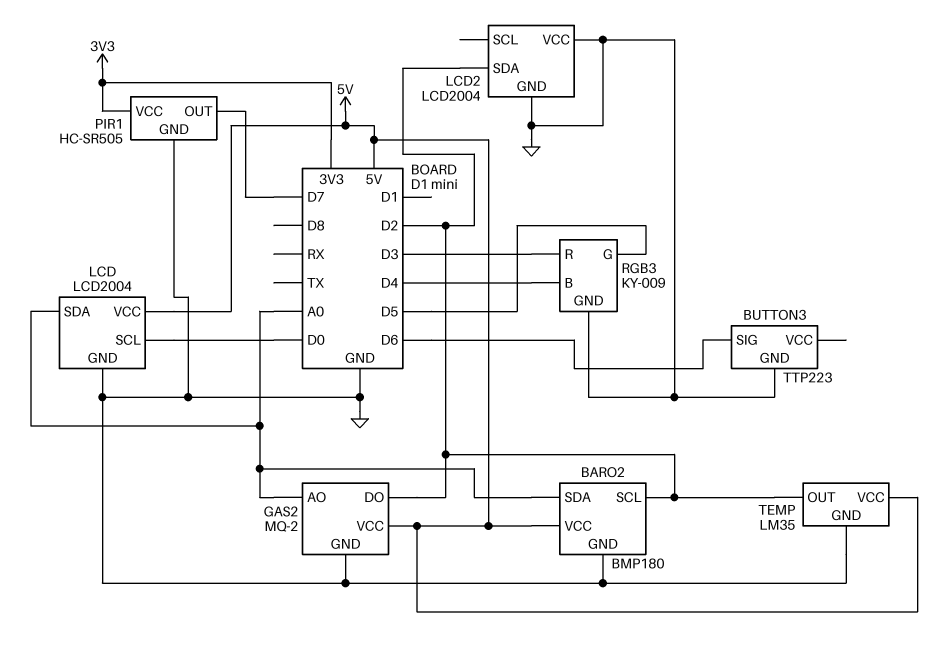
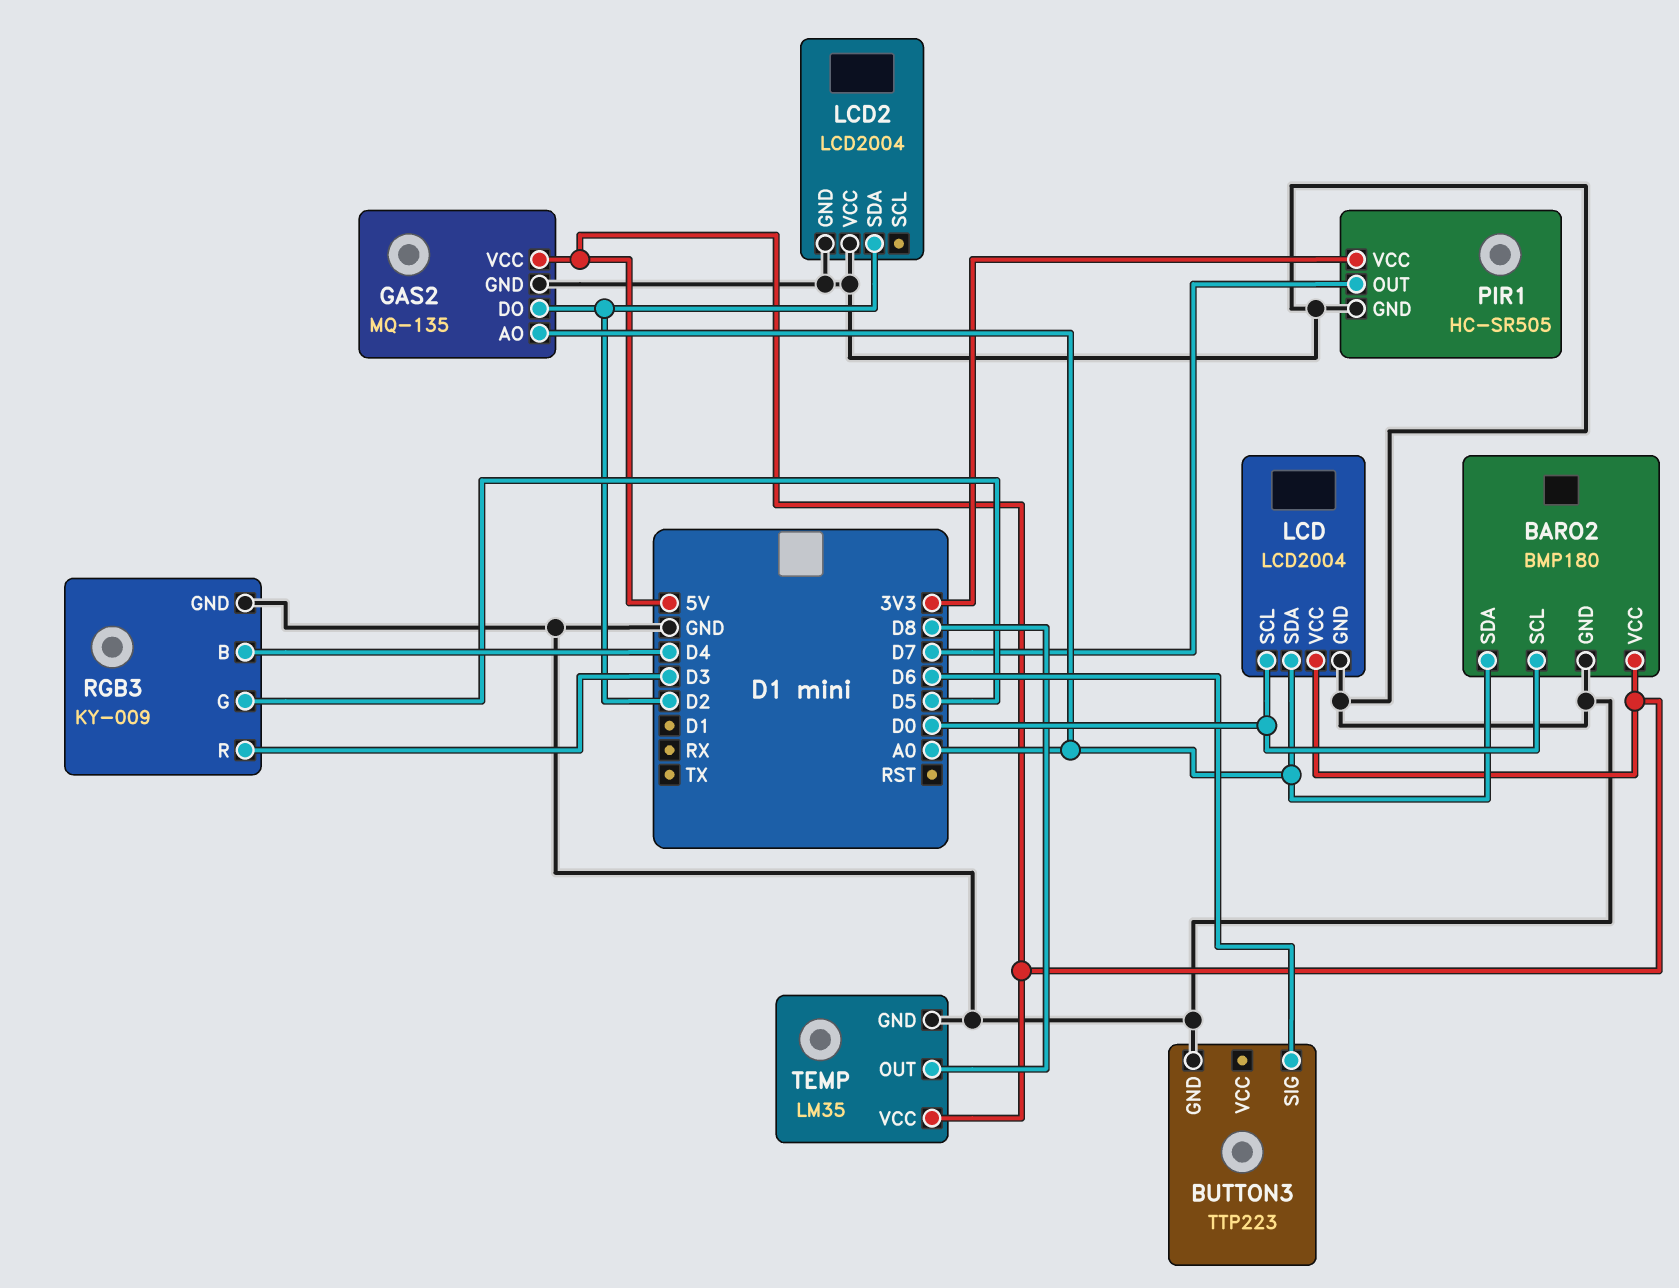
BARO2 pin SCL: D2 -> D0
GAS2: MQ-2 -> MQ-135
TEMP pin OUT: D2 -> D8

